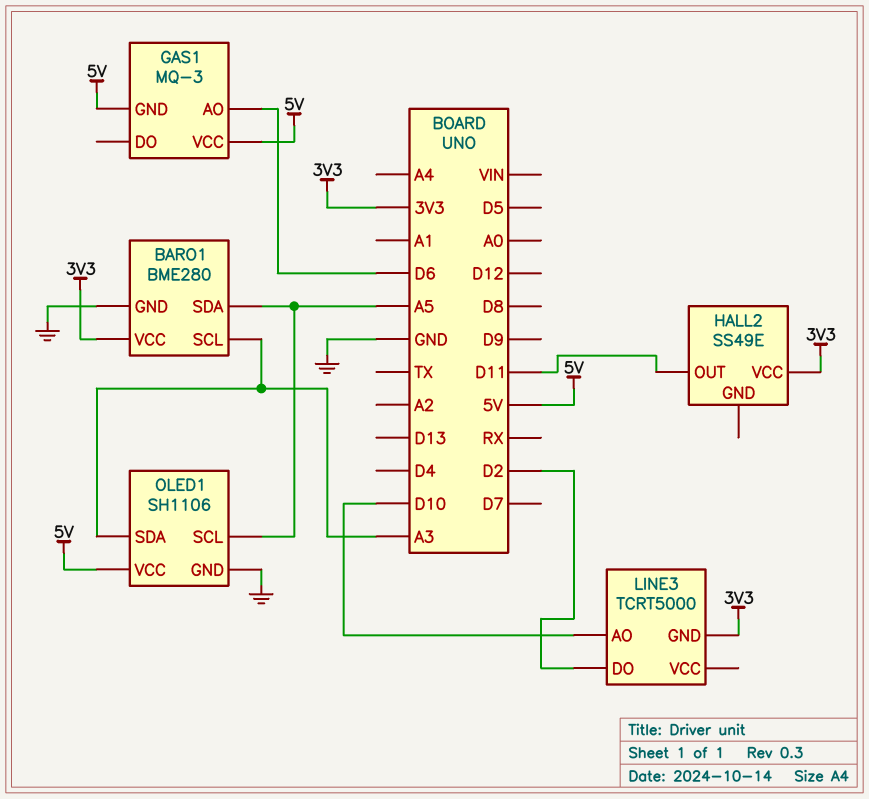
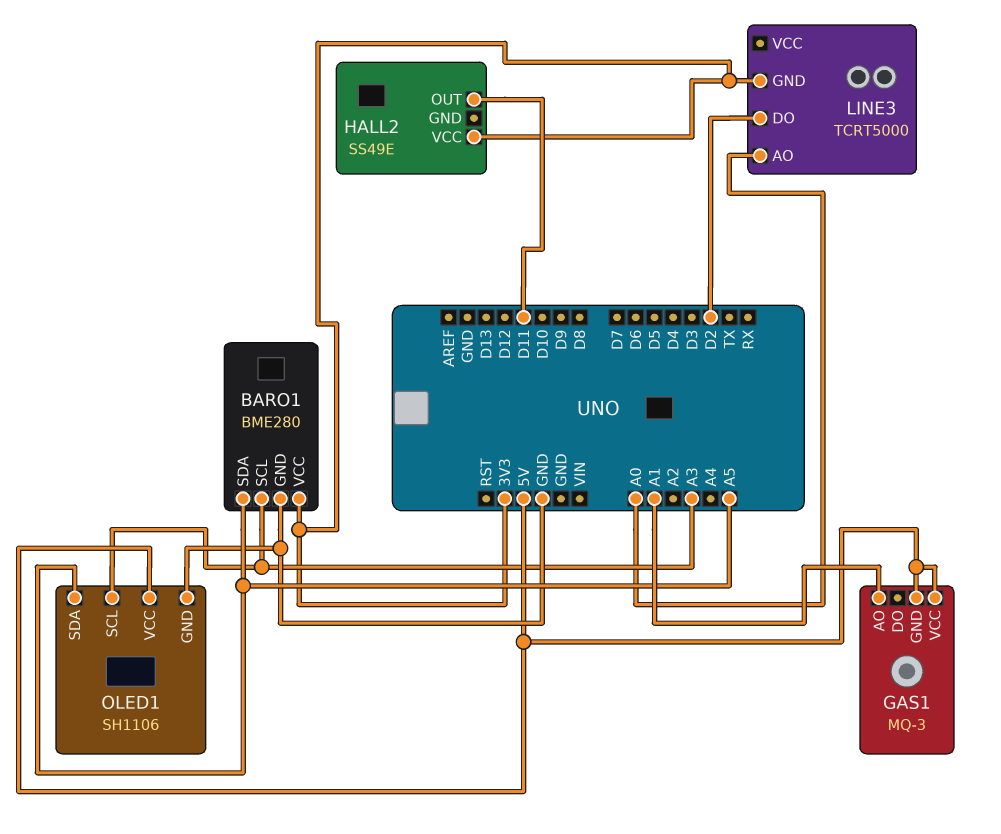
GAS1 pin AO: D6 -> A1
LINE3 pin AO: D10 -> A0
OLED1 pin SCL: A5 -> A3
OLED1 pin SDA: A3 -> A5

